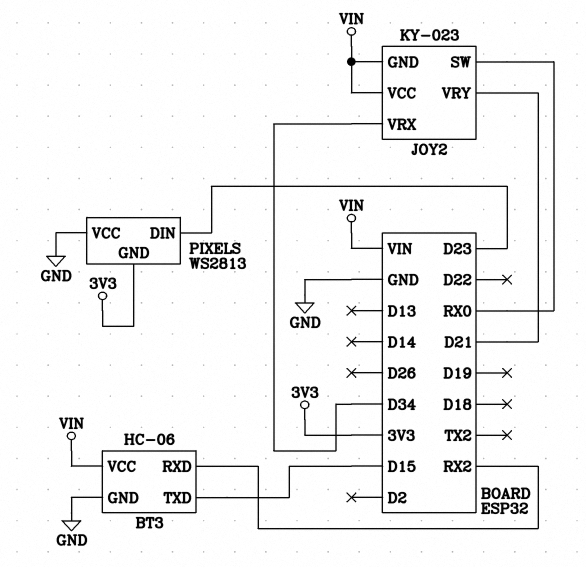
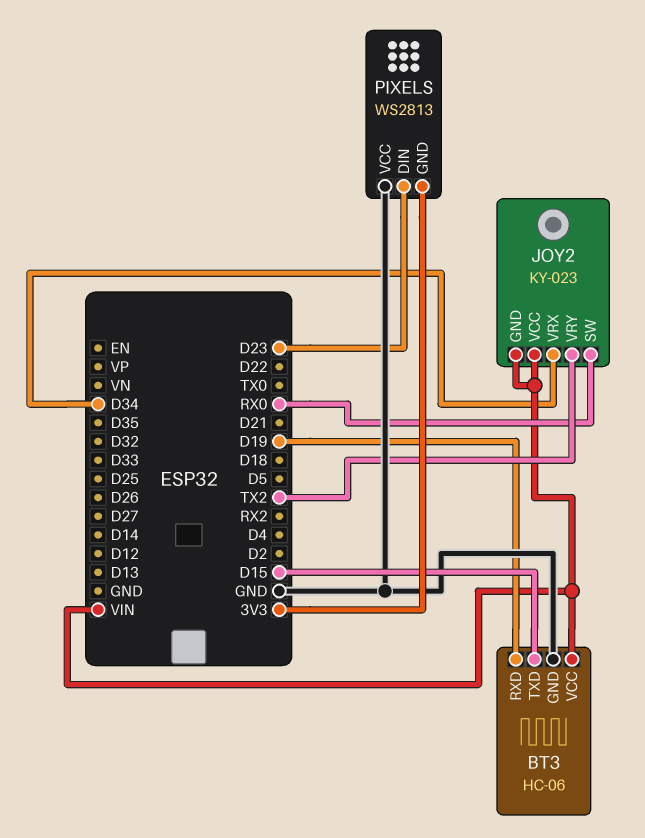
BT3 pin RXD: RX2 -> D19
JOY2 pin VRY: D21 -> TX2

